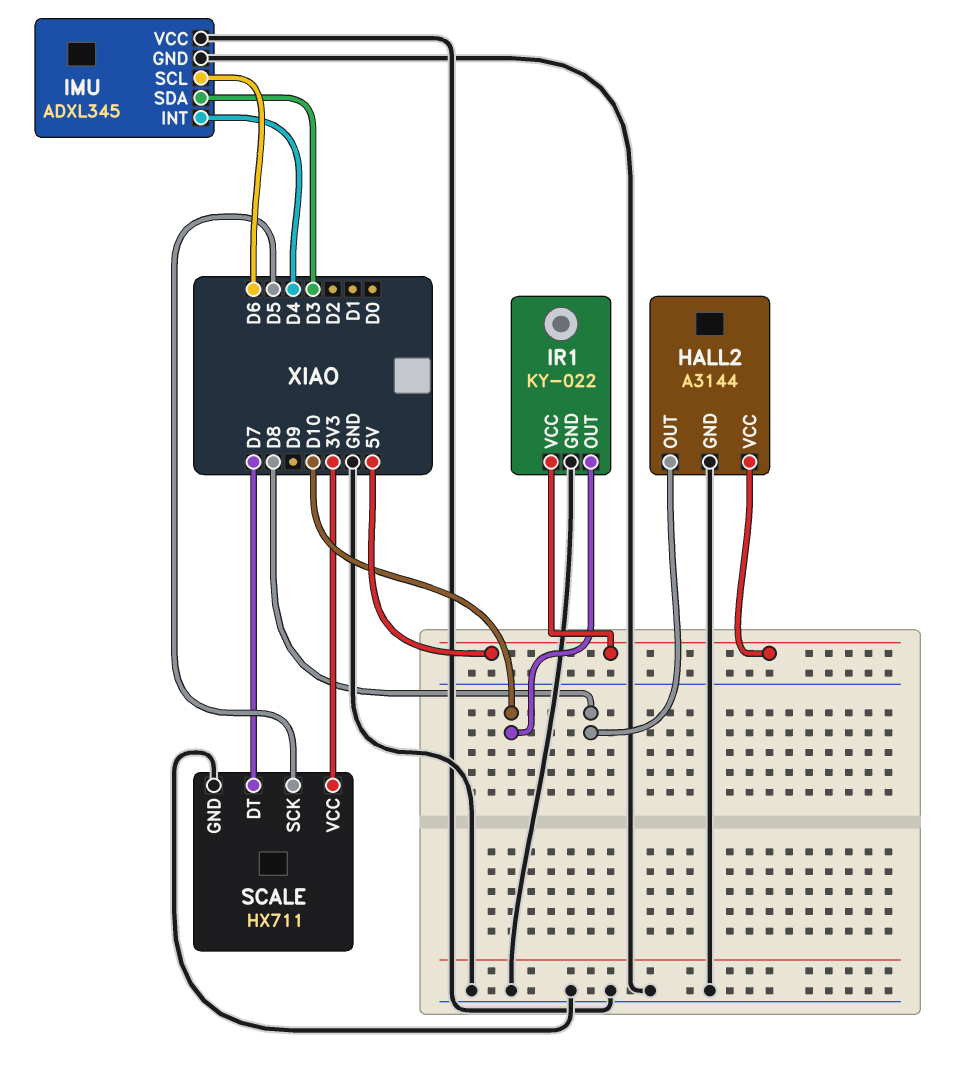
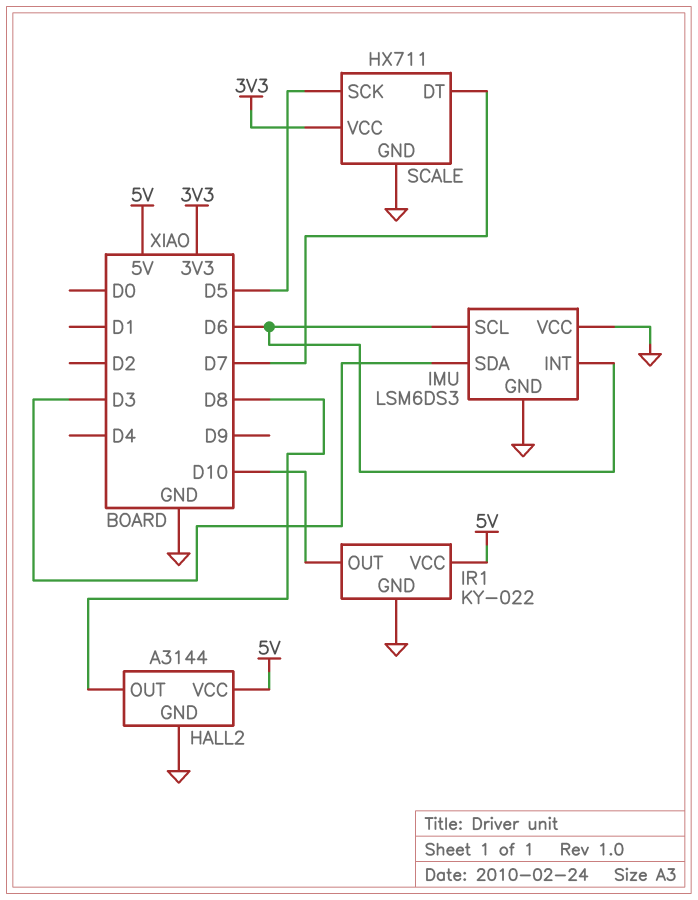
IMU: ADXL345 -> LSM6DS3
IMU pin INT: D4 -> D6

